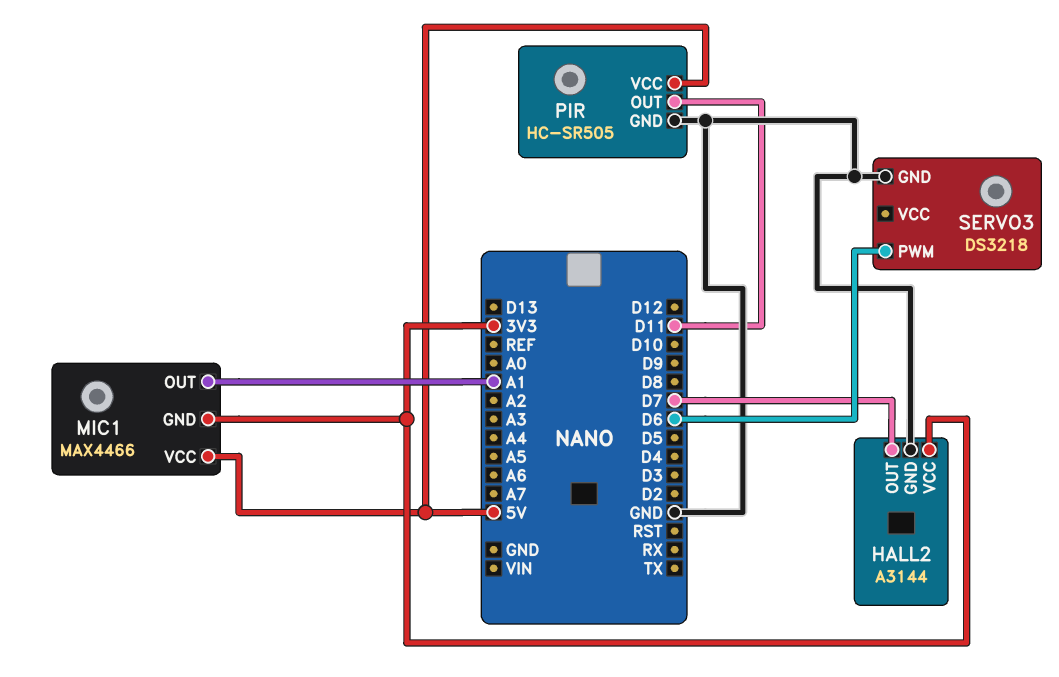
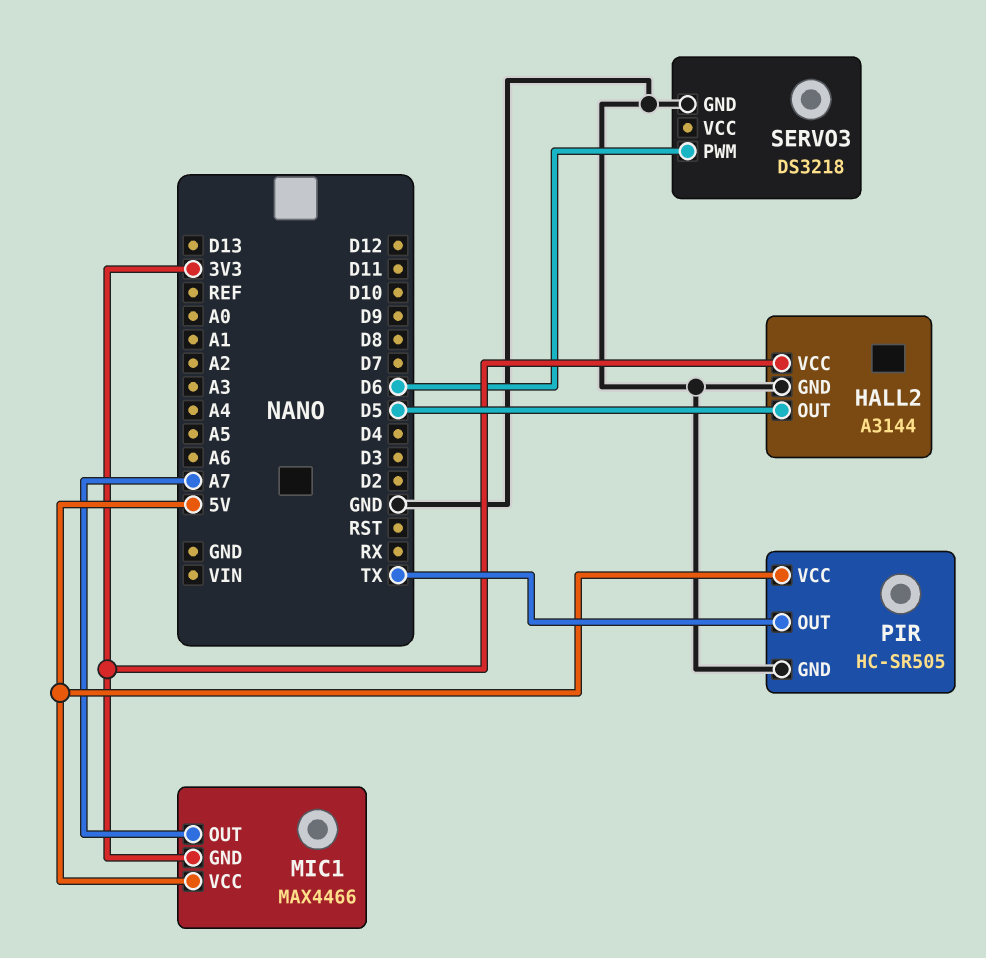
HALL2 pin OUT: D7 -> D5
MIC1 pin OUT: A1 -> A7
PIR pin OUT: D11 -> TX

